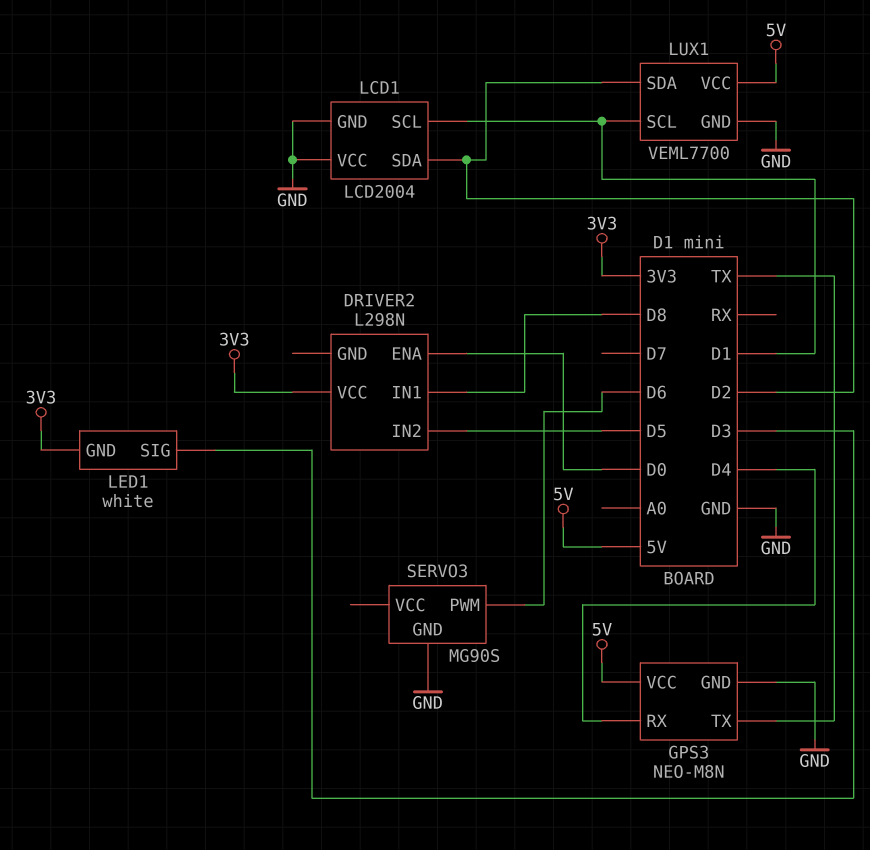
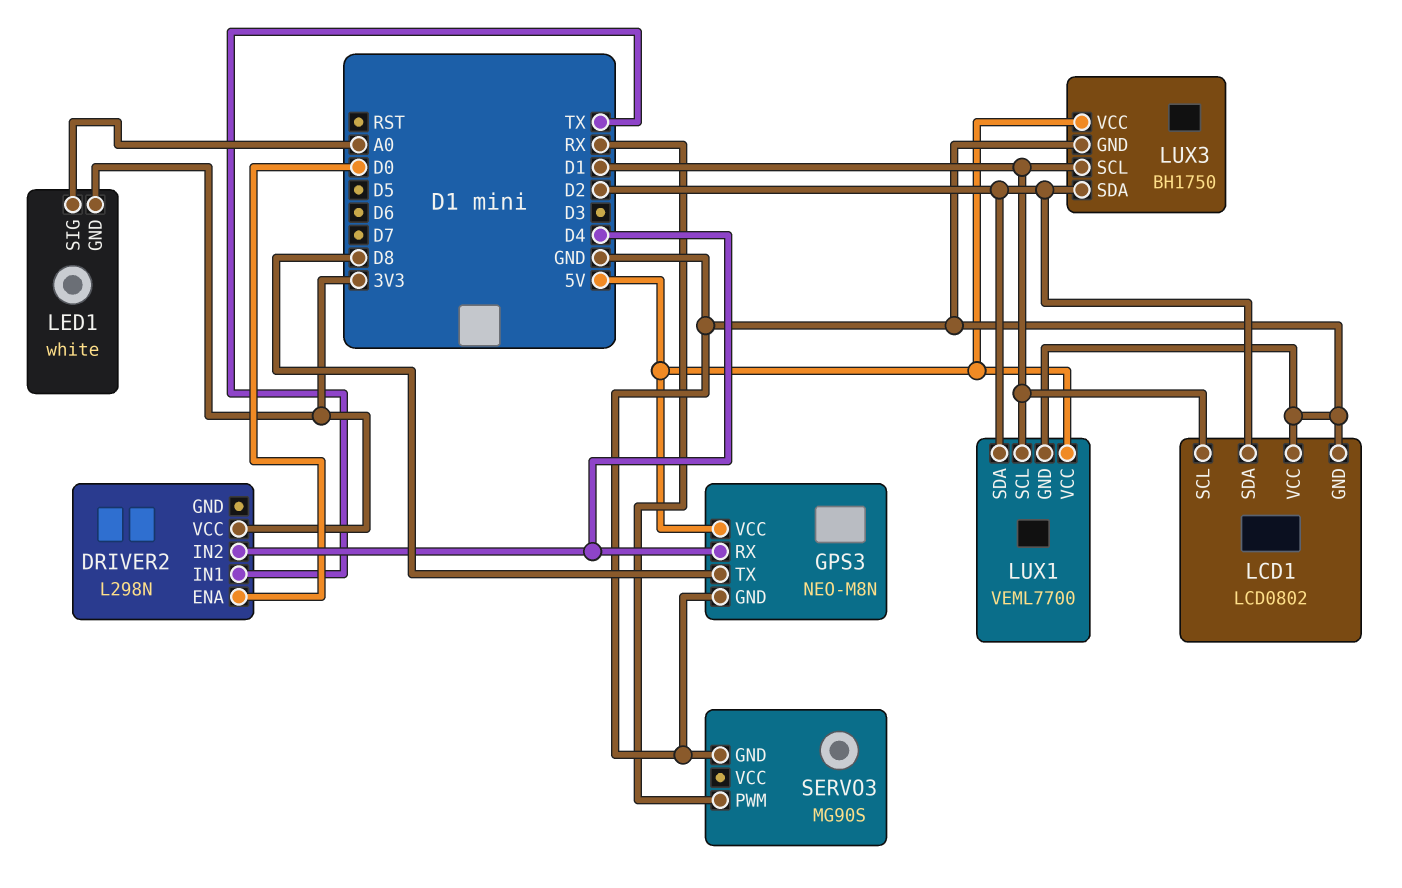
DRIVER2 pin IN1: D8 -> TX
DRIVER2 pin IN2: D5 -> D4
GPS3 pin TX: TX -> D8
LCD1: LCD2004 -> LCD0802
LED1 pin SIG: D3 -> A0
LUX3: none -> BH1750
LUX3 pin GND: none -> GND
LUX3 pin SCL: none -> D1
LUX3 pin SDA: none -> D2
LUX3 pin VCC: none -> 5V
SERVO3 pin PWM: D6 -> RX

